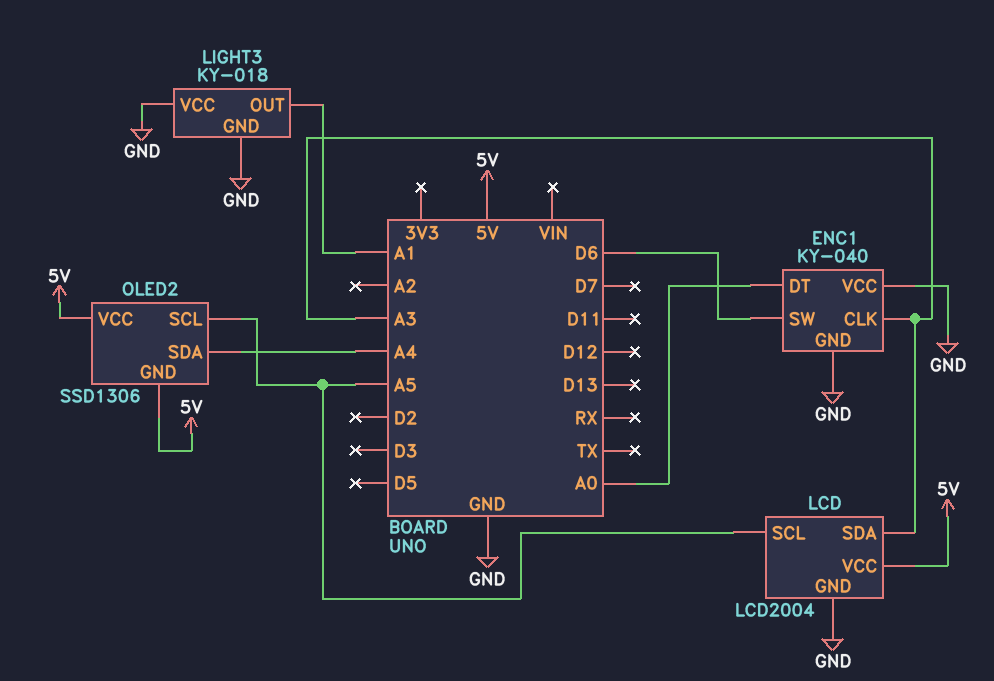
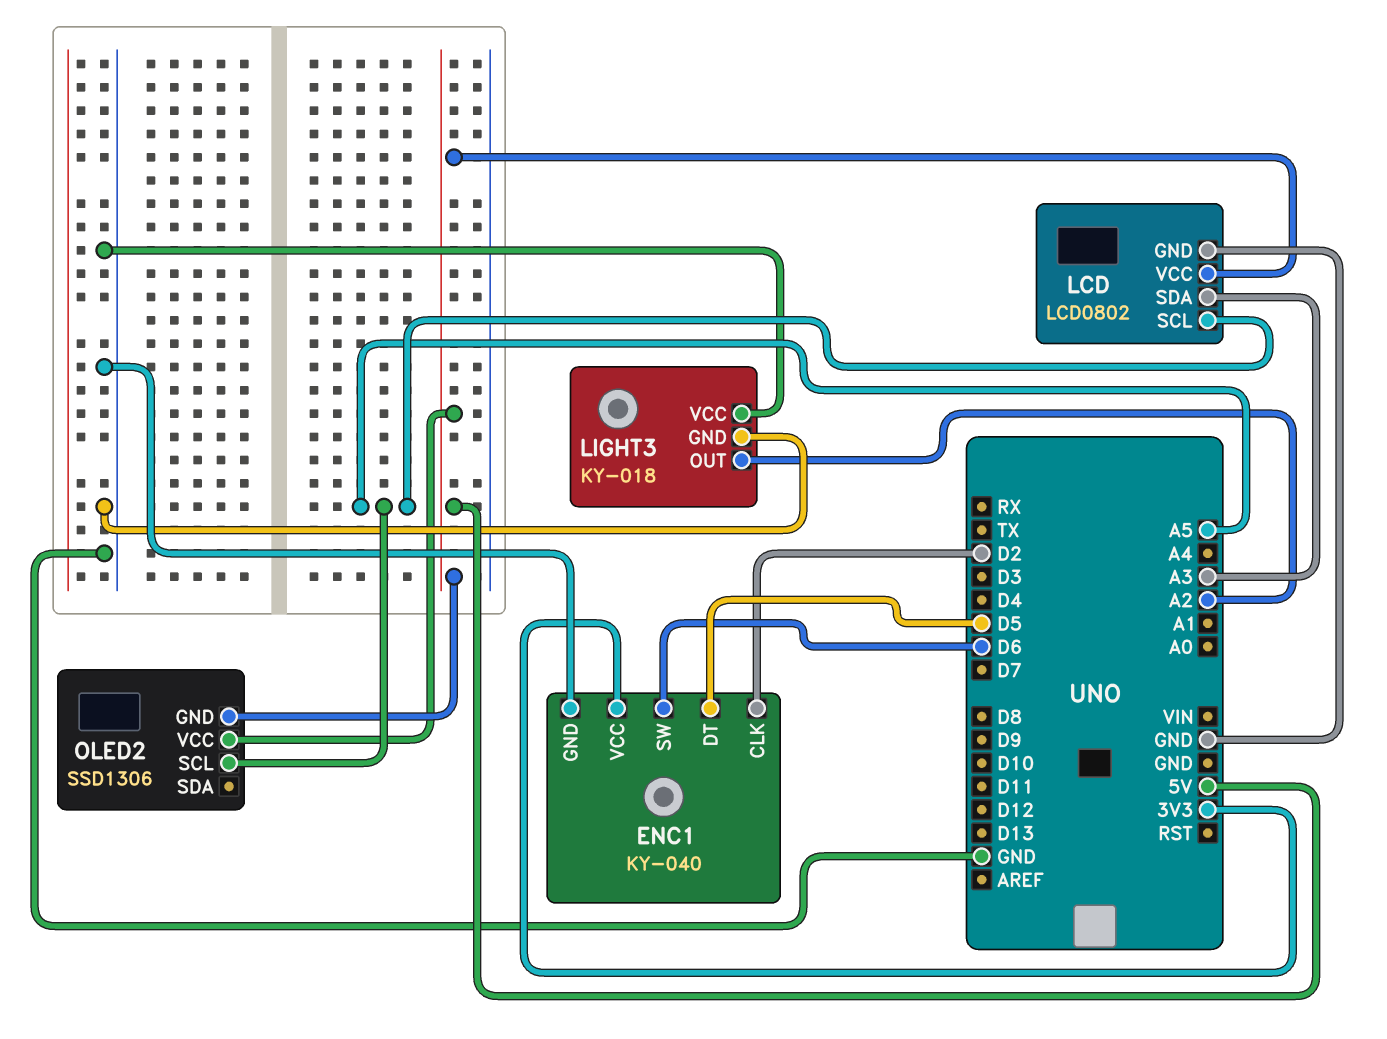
ENC1 pin CLK: A3 -> D2
ENC1 pin DT: A0 -> D5
ENC1 pin VCC: GND -> 3V3
LCD: LCD2004 -> LCD0802
LIGHT3 pin OUT: A1 -> A2
OLED2 pin SDA: A4 -> none

